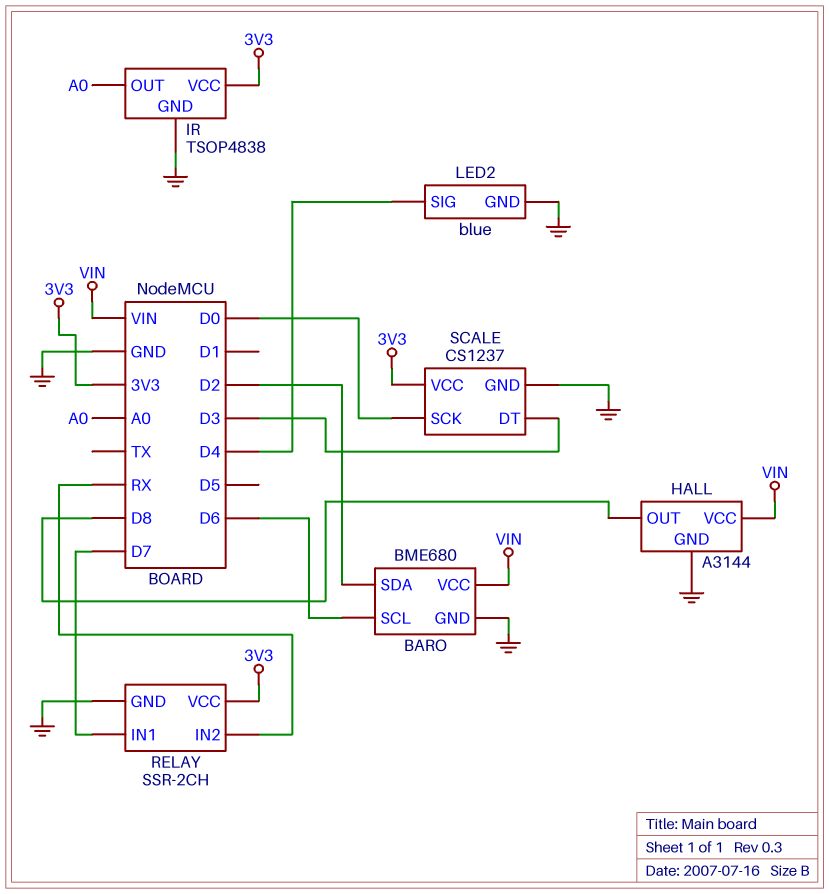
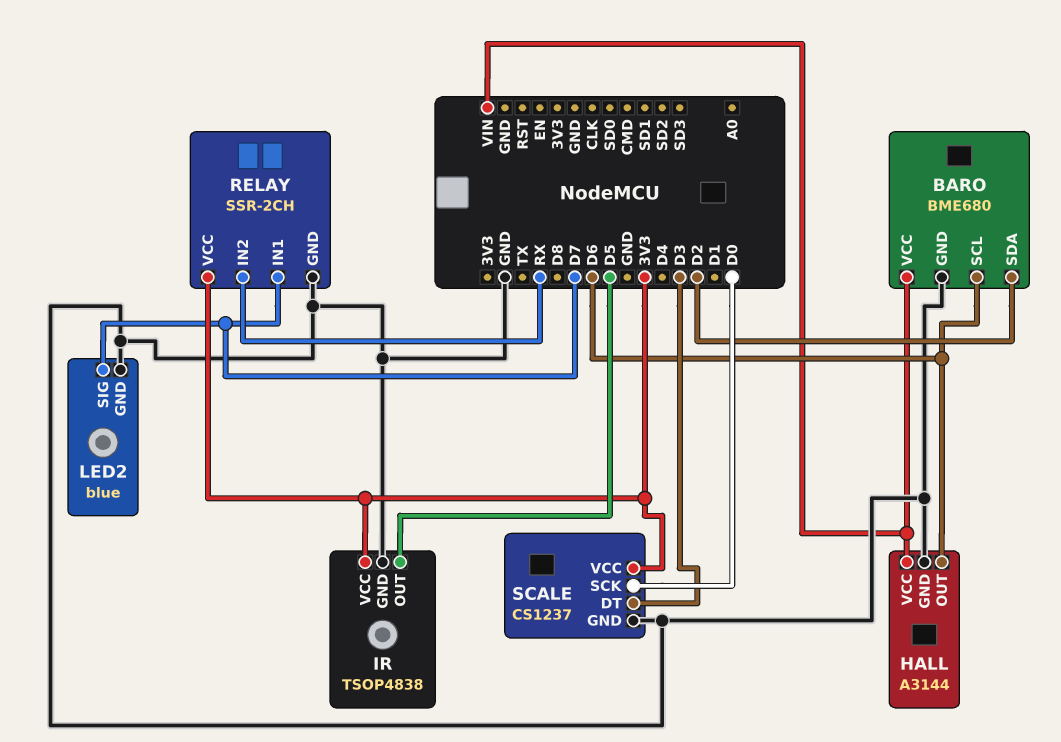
HALL pin OUT: D8 -> D6
IR pin OUT: A0 -> D5
LED2 pin SIG: D4 -> D7

